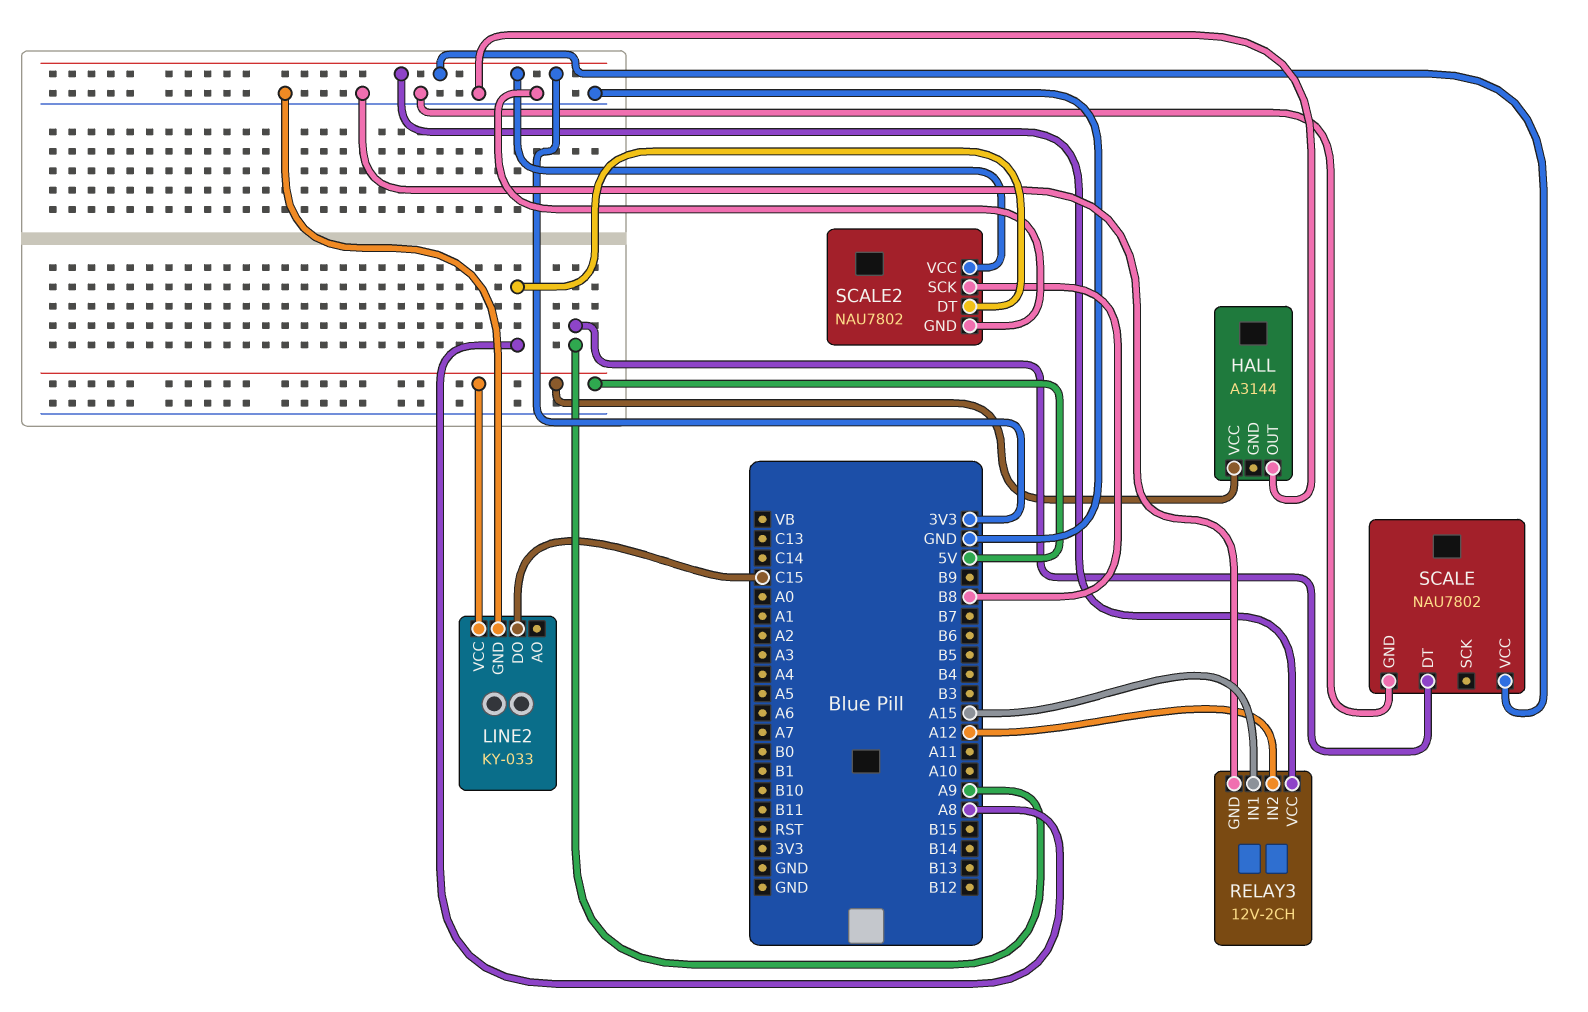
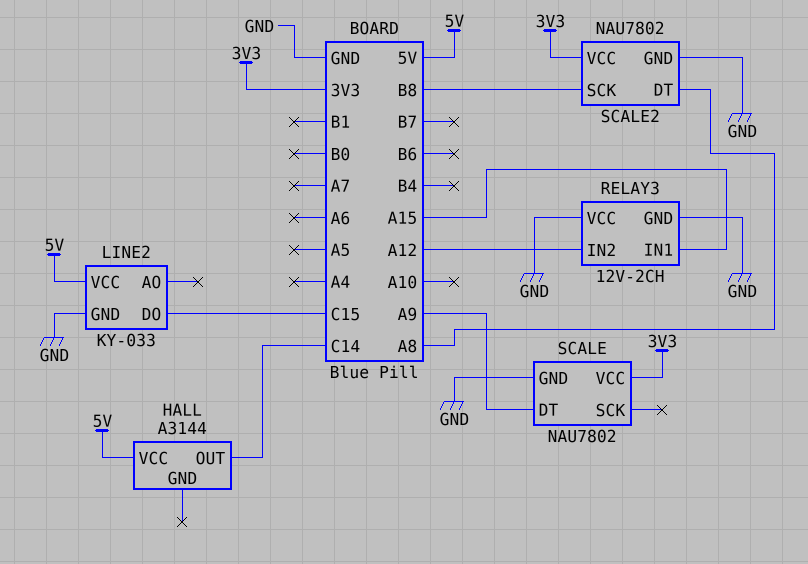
HALL pin OUT: GND -> C14
RELAY3 pin VCC: 3V3 -> GND

